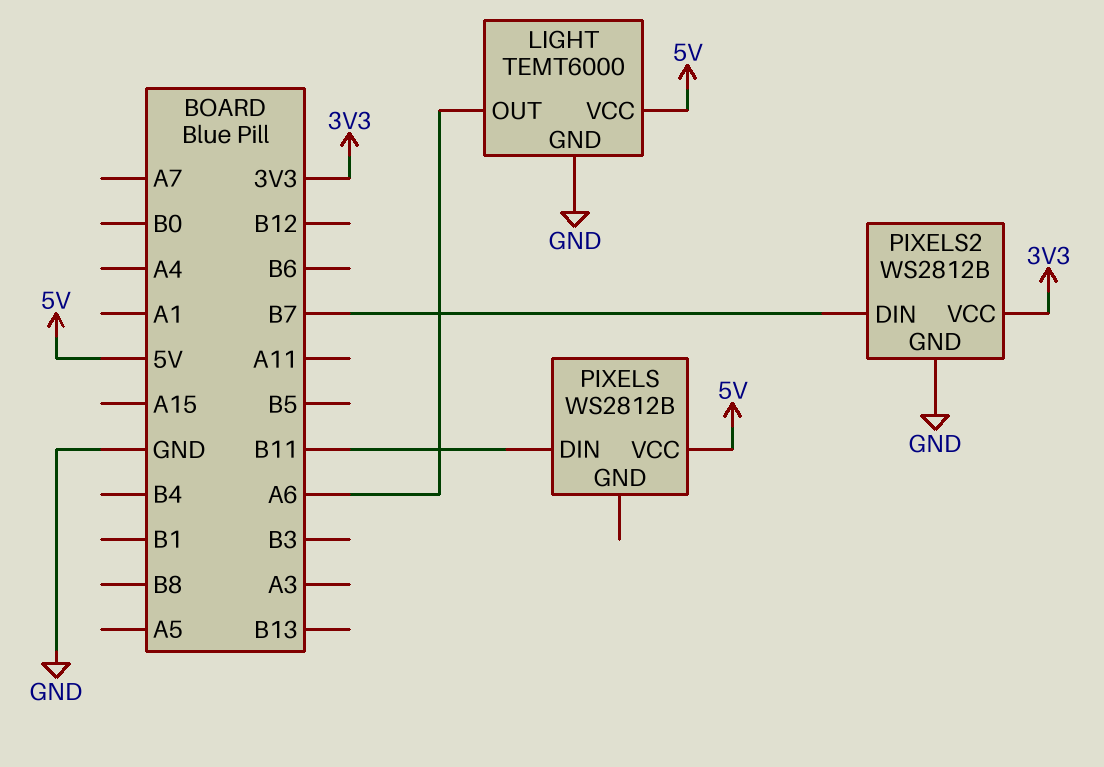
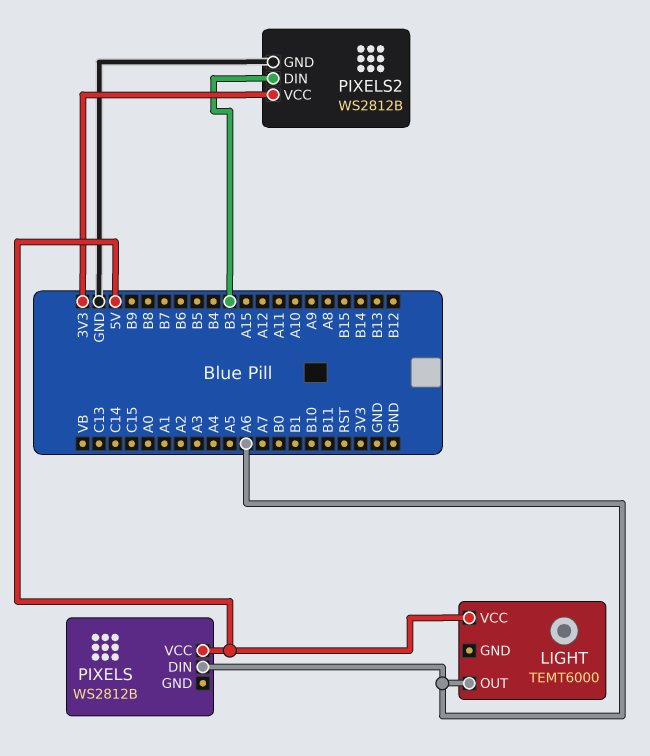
LIGHT pin GND: GND -> none
PIXELS pin DIN: B11 -> A6
PIXELS2 pin DIN: B7 -> B3

